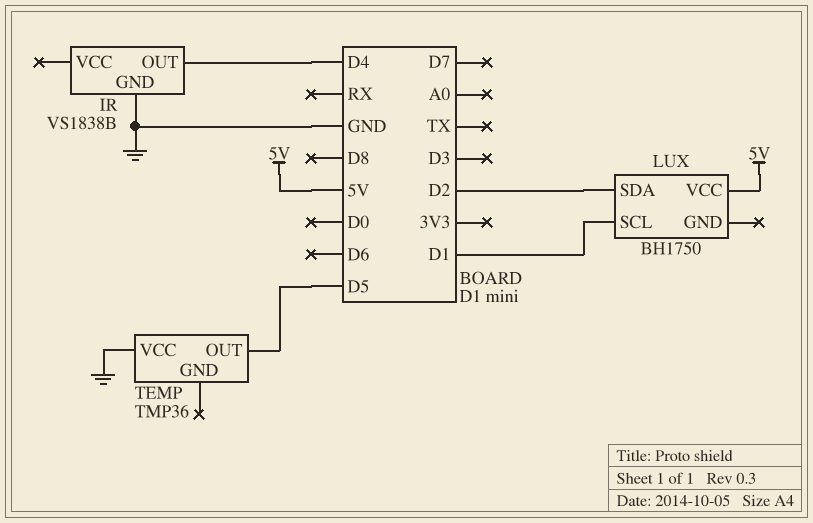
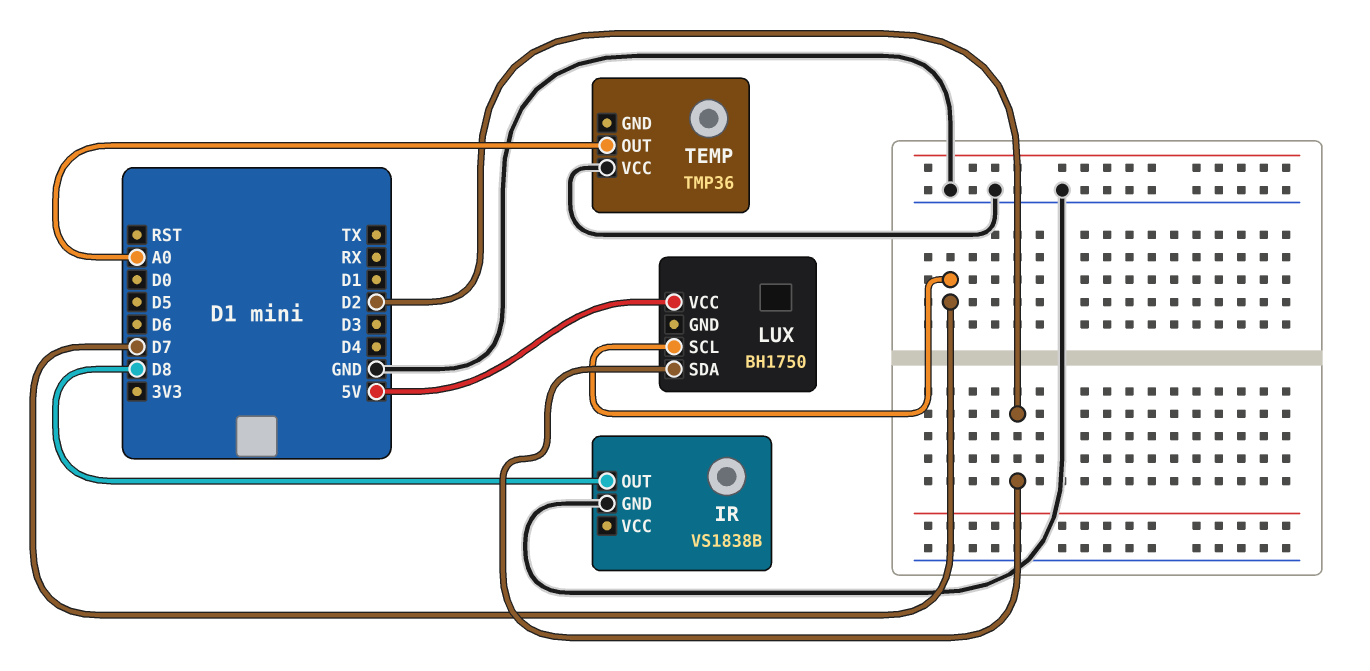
IR pin OUT: D4 -> D8
LUX pin SCL: D1 -> D7
TEMP pin OUT: D5 -> A0

